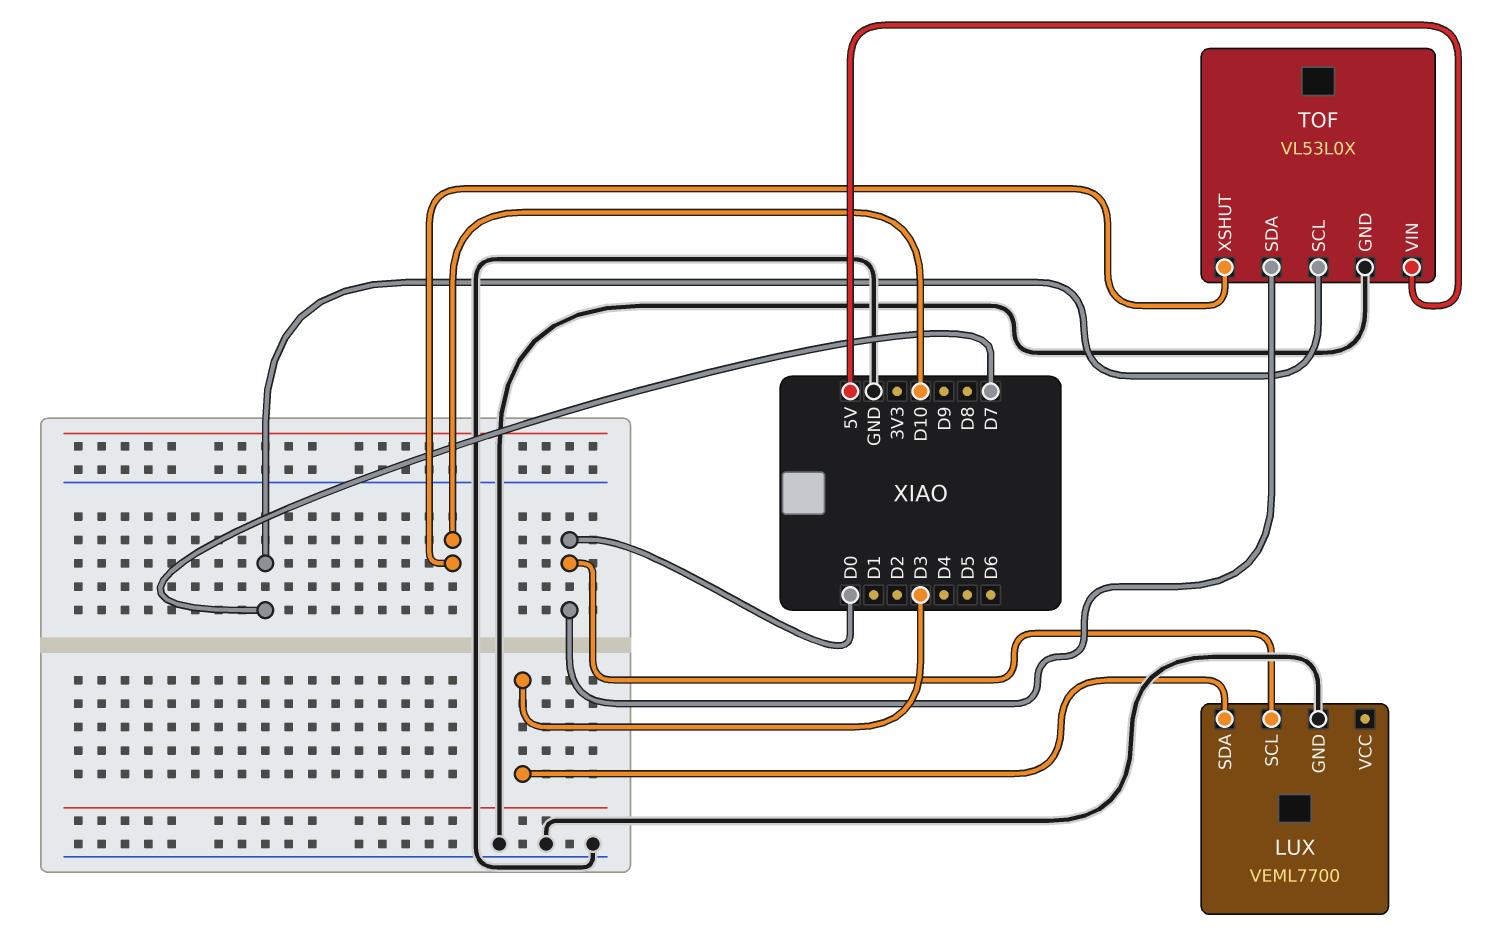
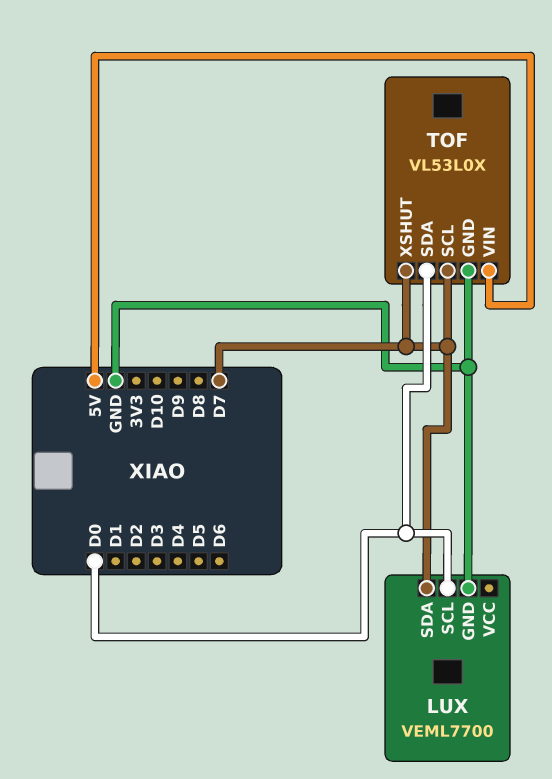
LUX pin SDA: D3 -> D7
TOF pin XSHUT: D10 -> D7

